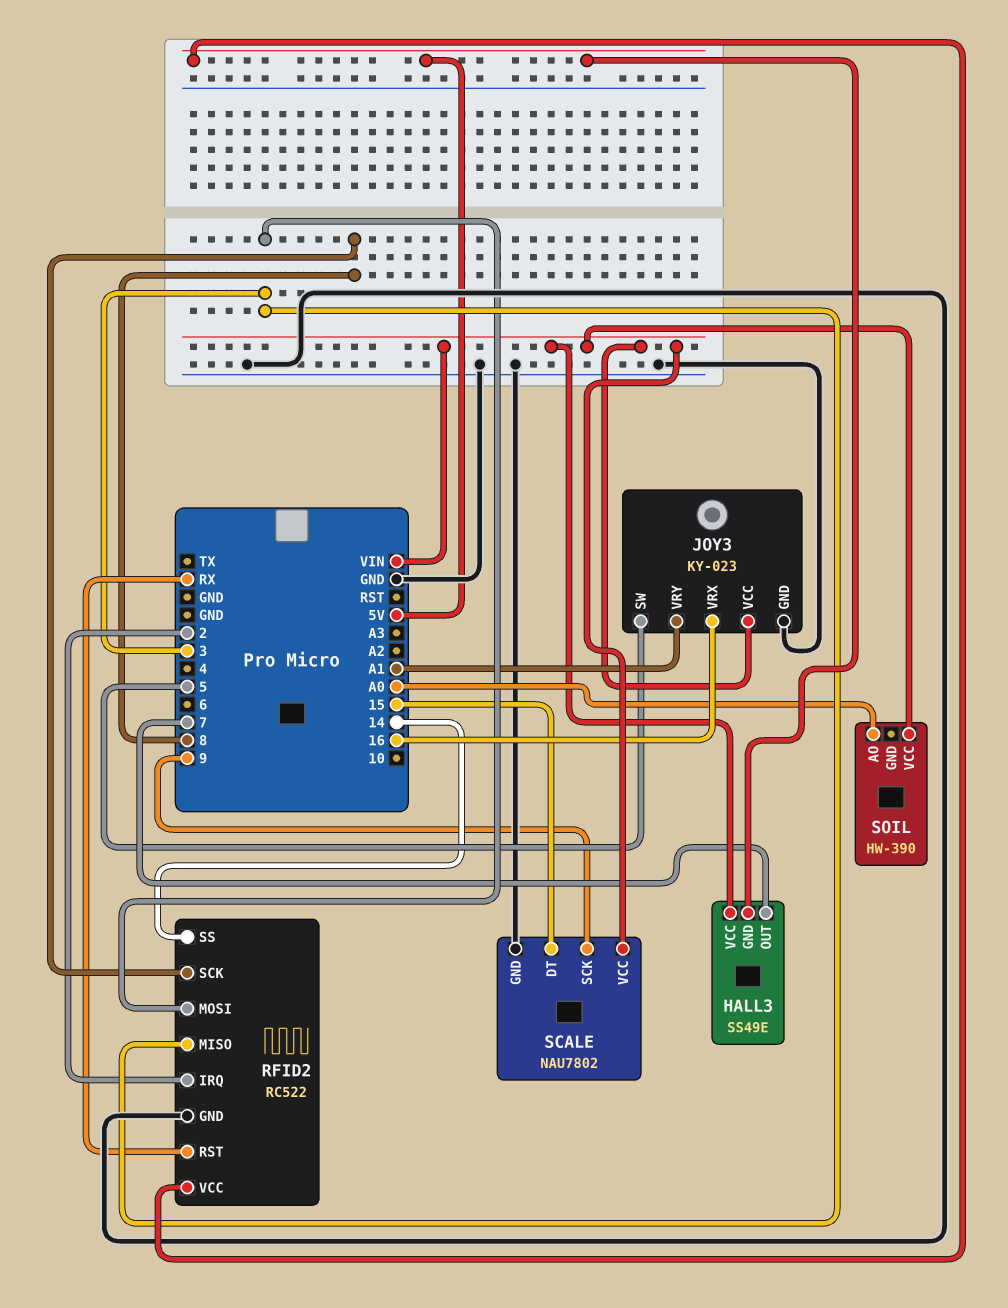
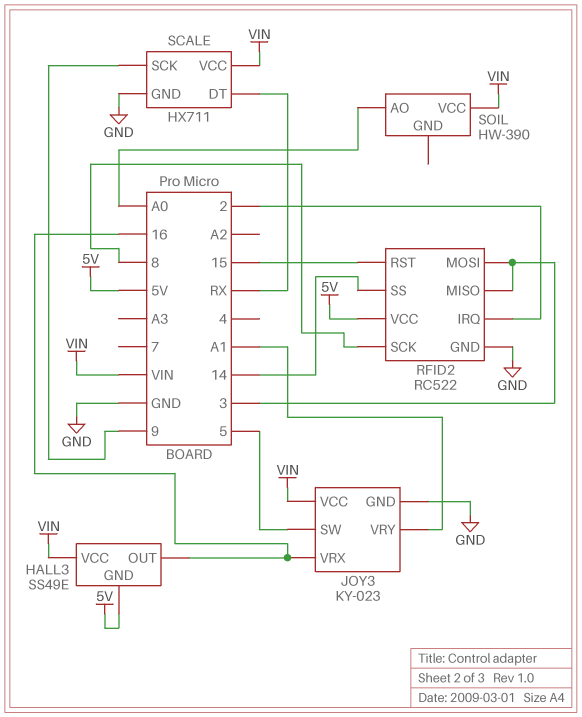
HALL3 pin OUT: 7 -> 16
RFID2 pin RST: RX -> 15
SCALE: NAU7802 -> HX711
SCALE pin DT: 15 -> RX

